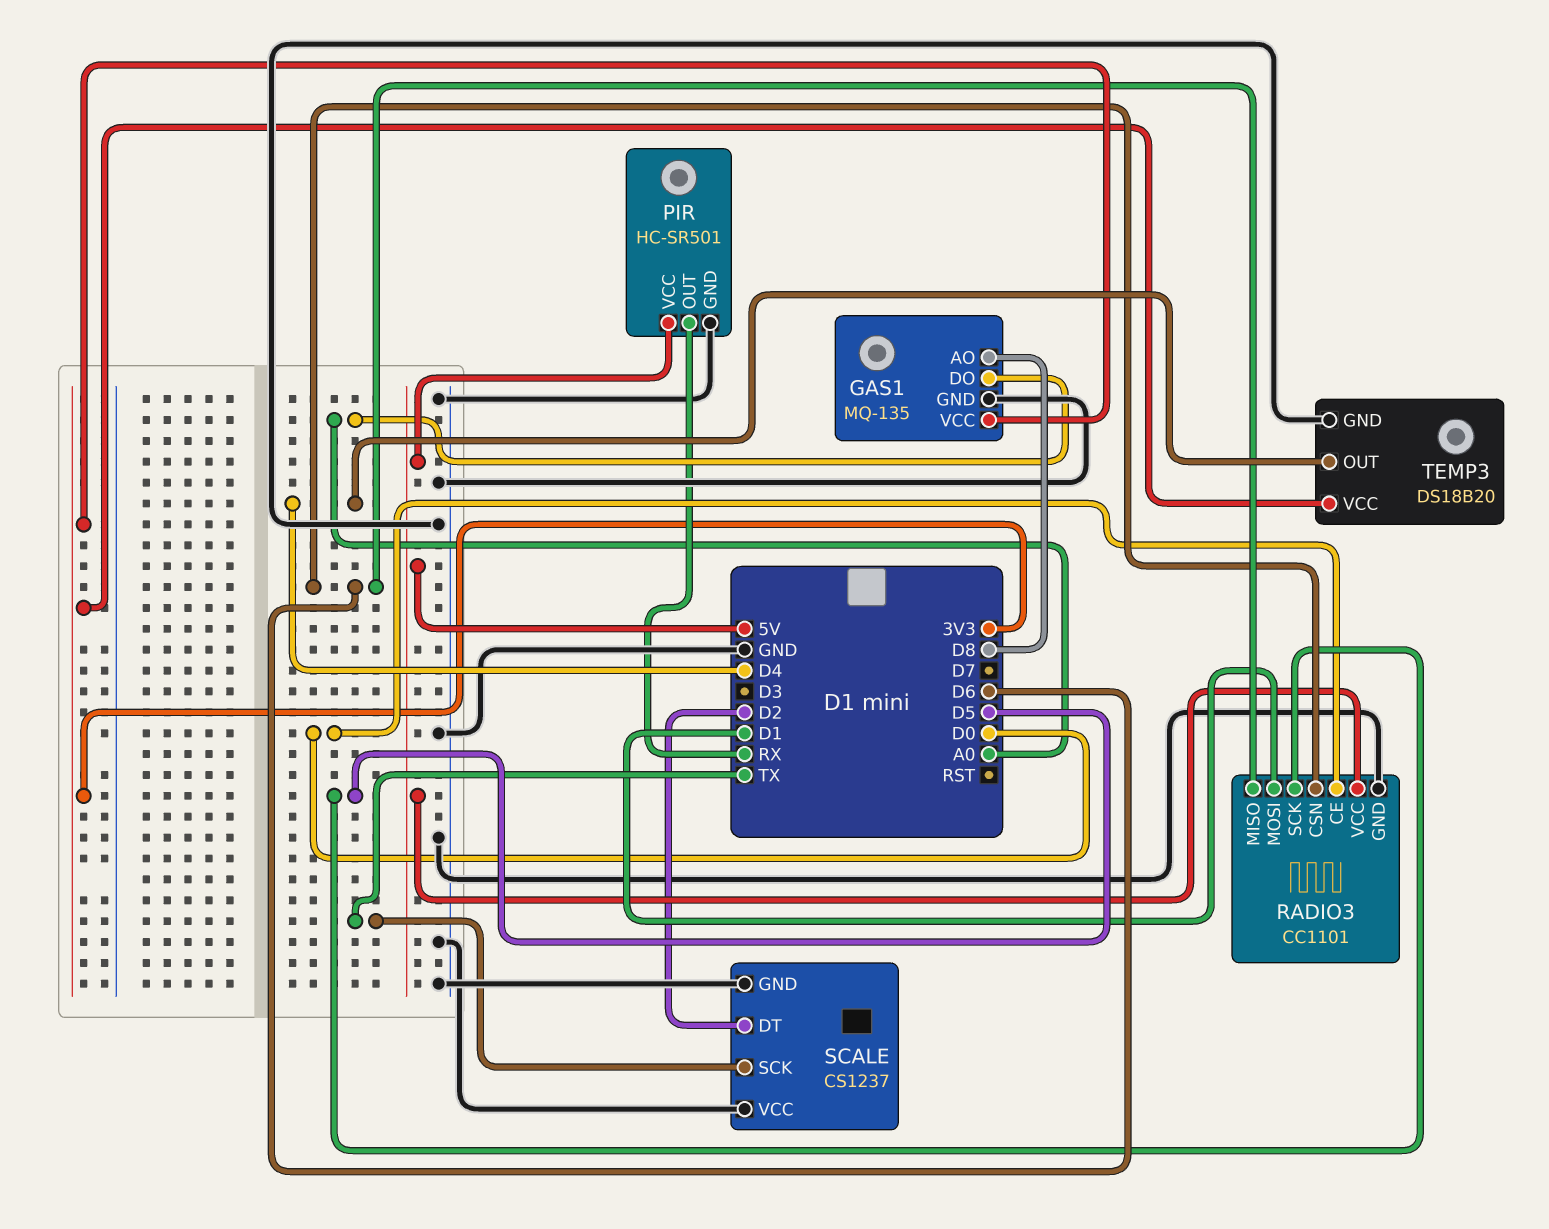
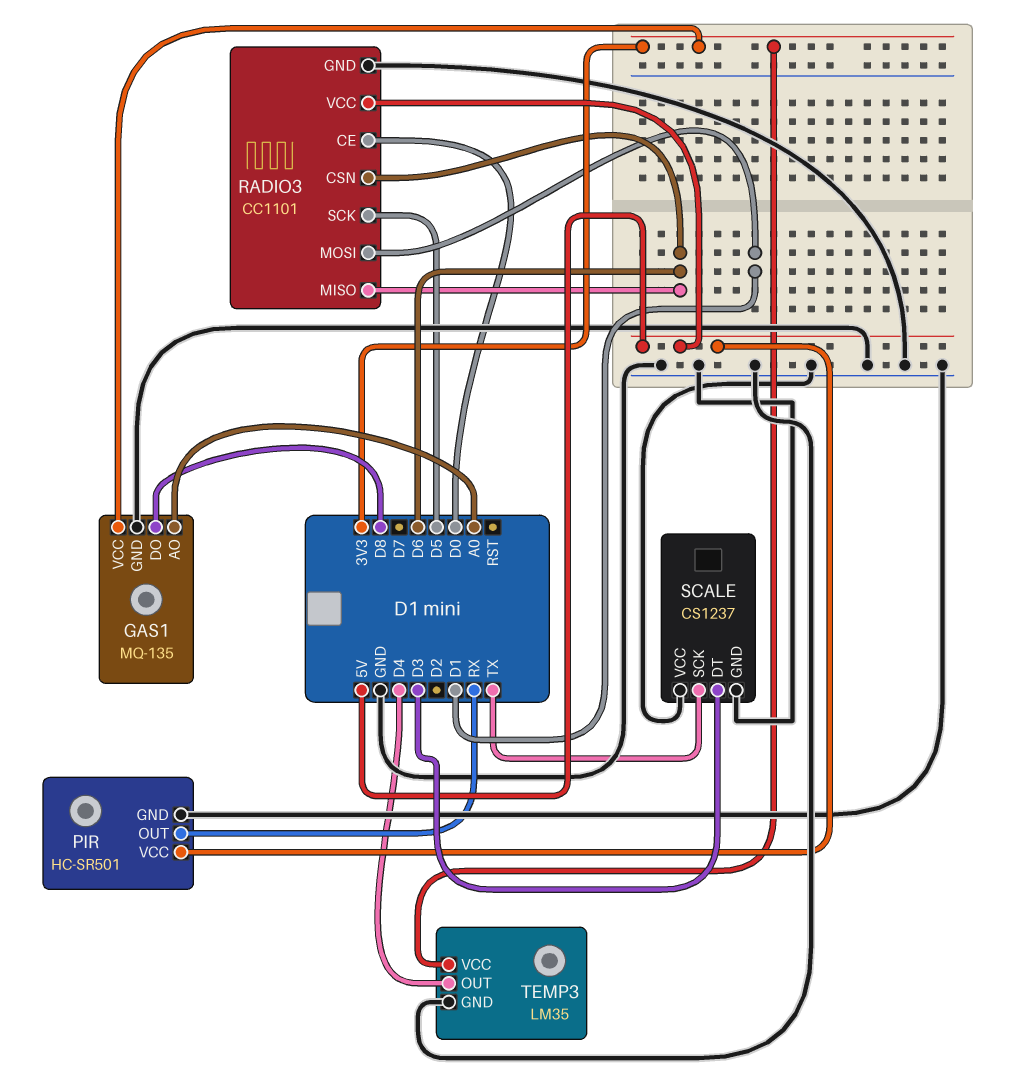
GAS1 pin AO: D8 -> A0
GAS1 pin DO: A0 -> D8
SCALE pin DT: D2 -> D3
TEMP3: DS18B20 -> LM35

